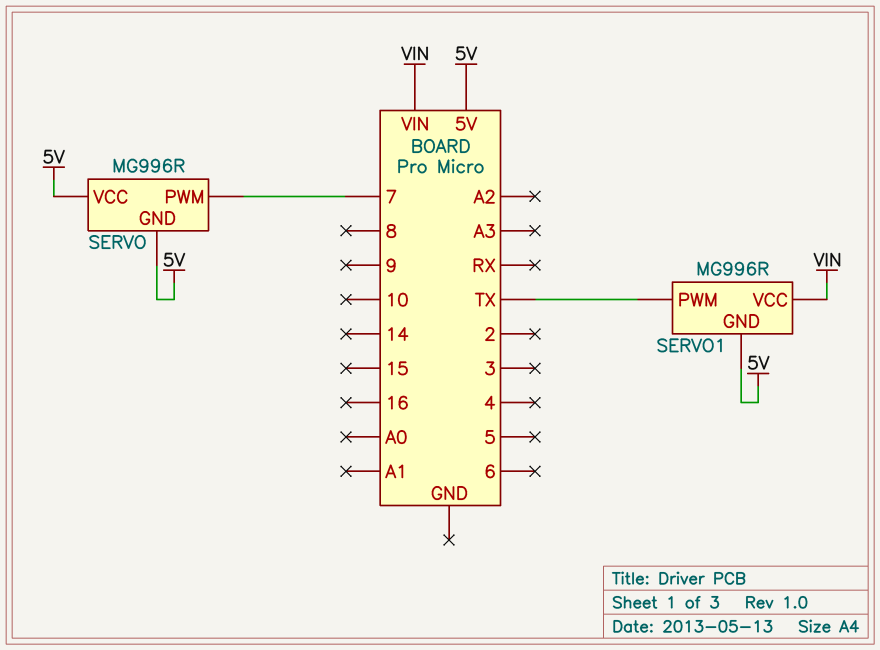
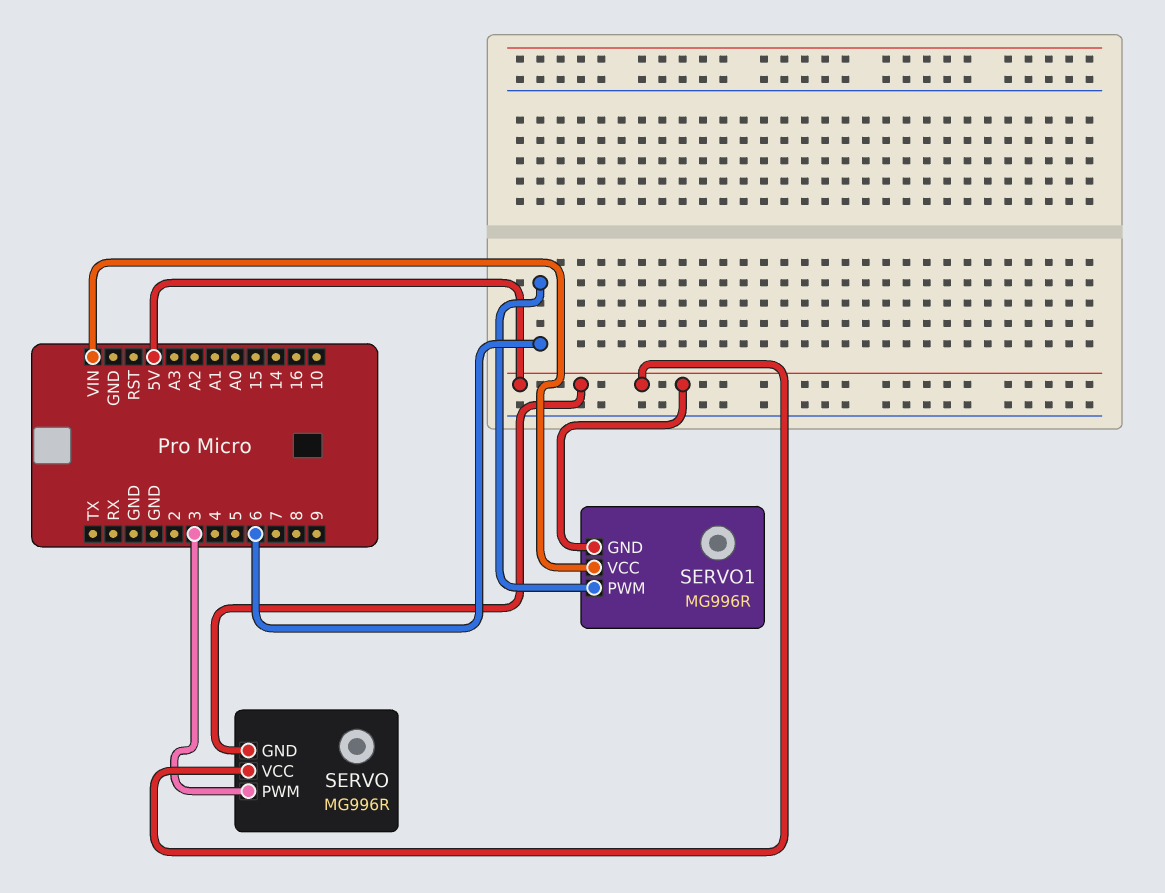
SERVO pin PWM: 7 -> 3
SERVO1 pin PWM: TX -> 6

